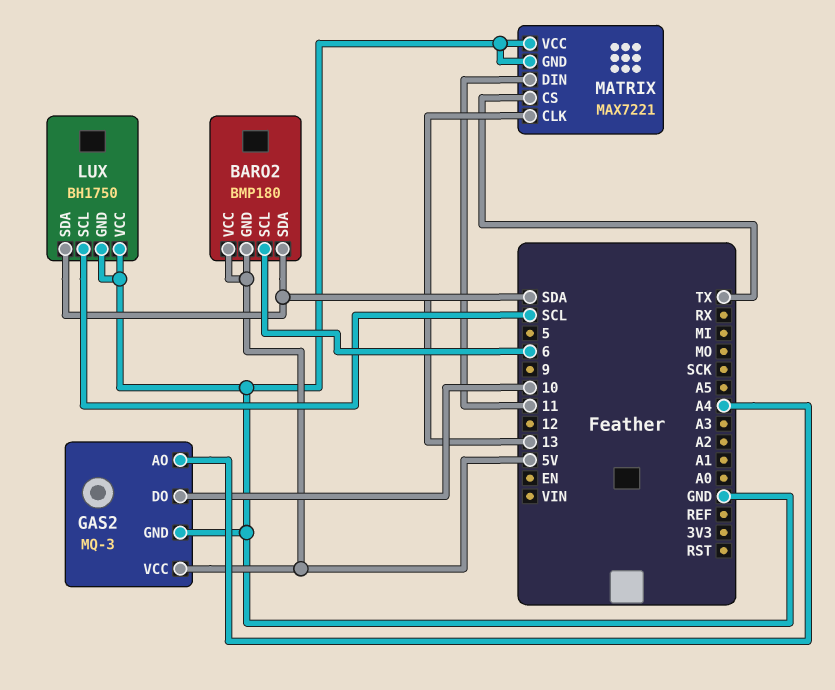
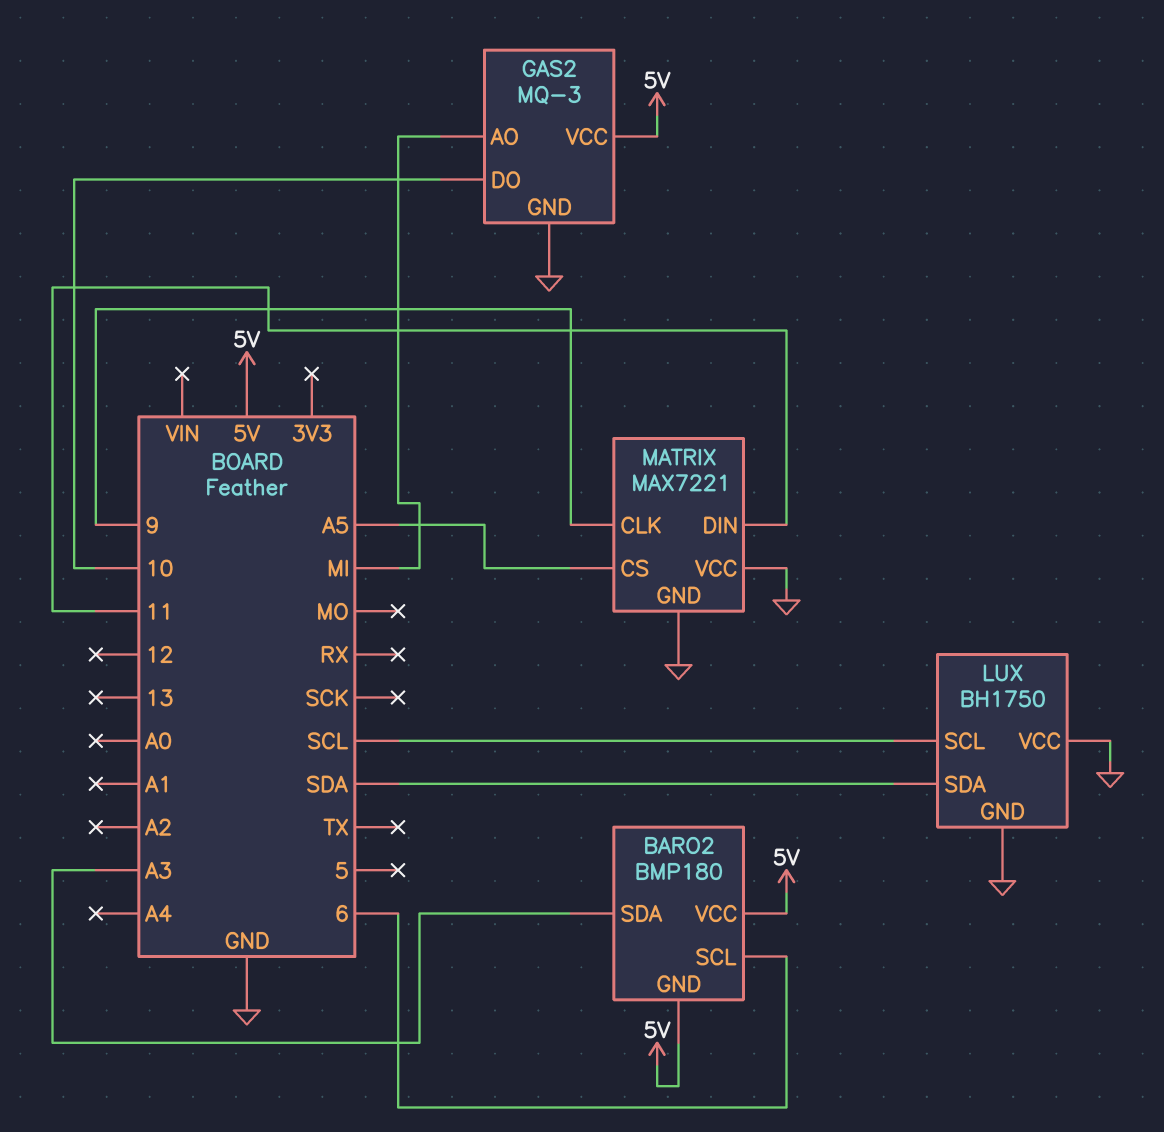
BARO2 pin SDA: SDA -> A3
GAS2 pin AO: A4 -> MI
MATRIX pin CLK: 13 -> 9
MATRIX pin CS: TX -> A5

